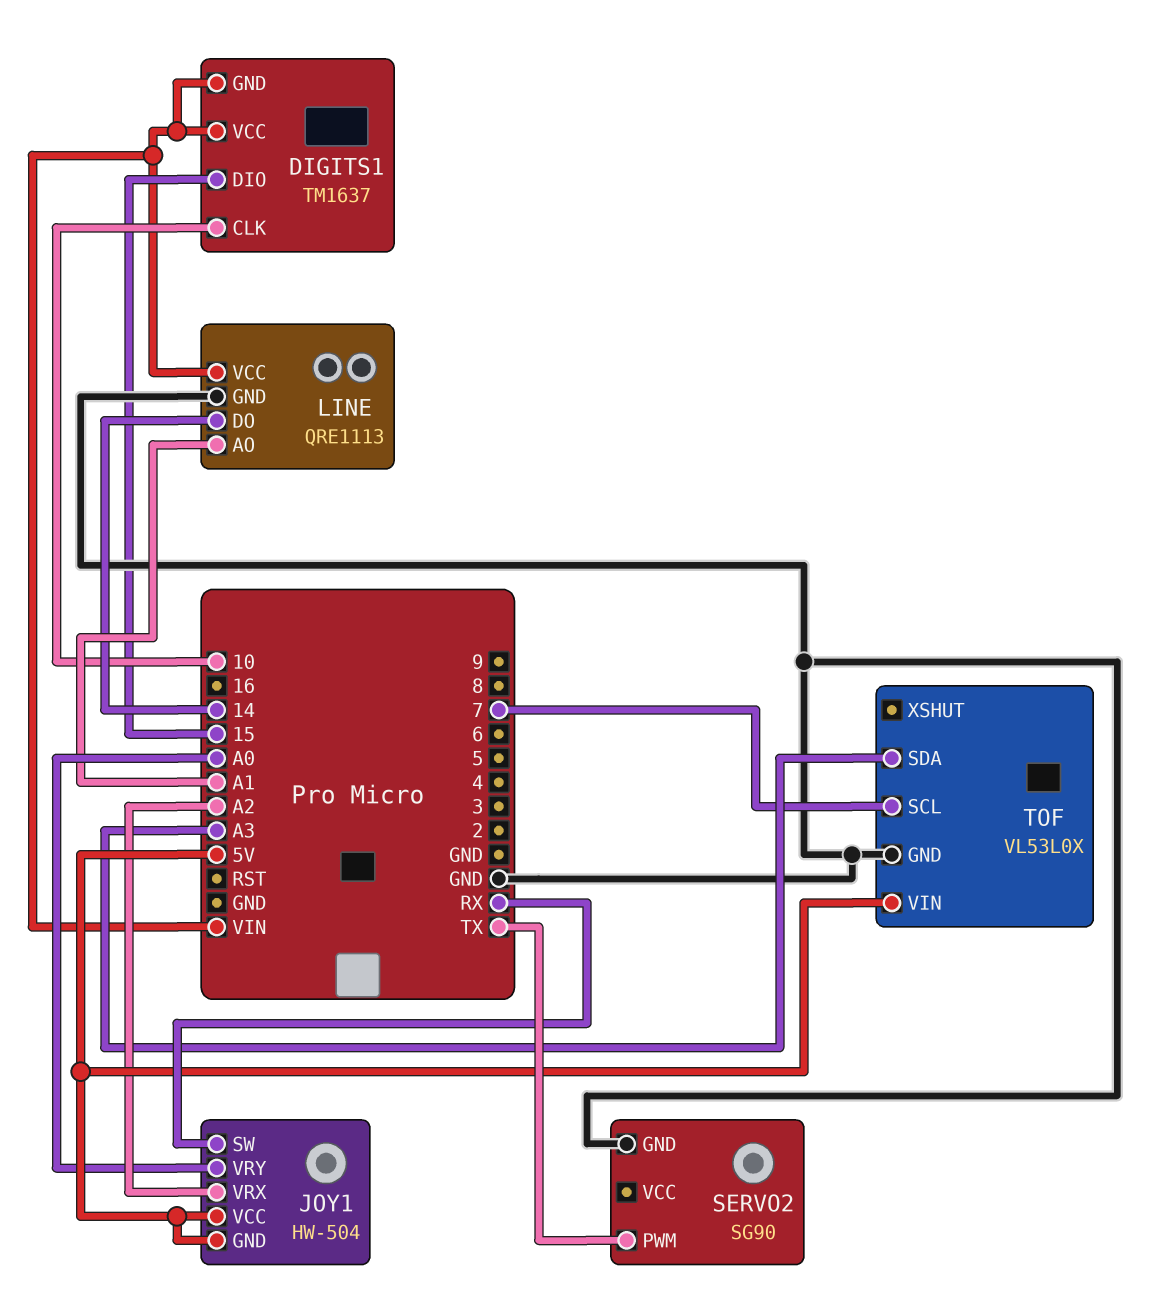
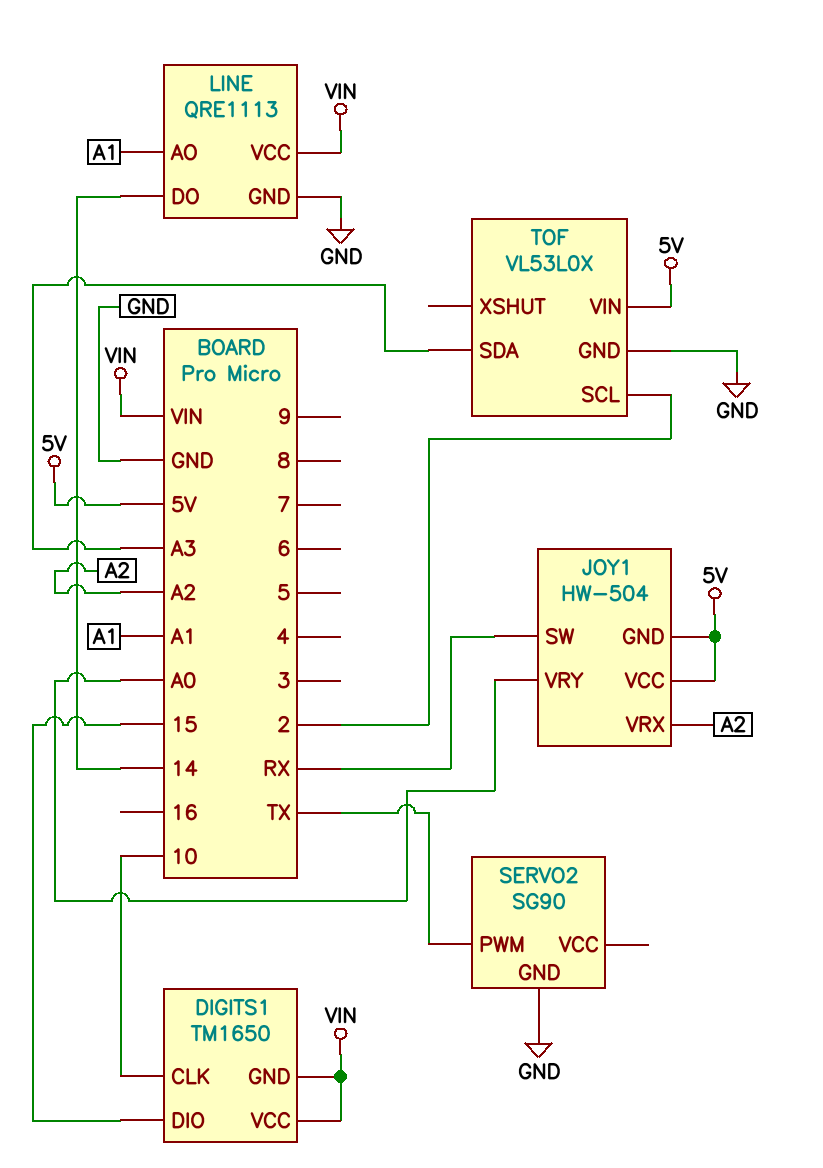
DIGITS1: TM1637 -> TM1650
TOF pin SCL: 7 -> 2

